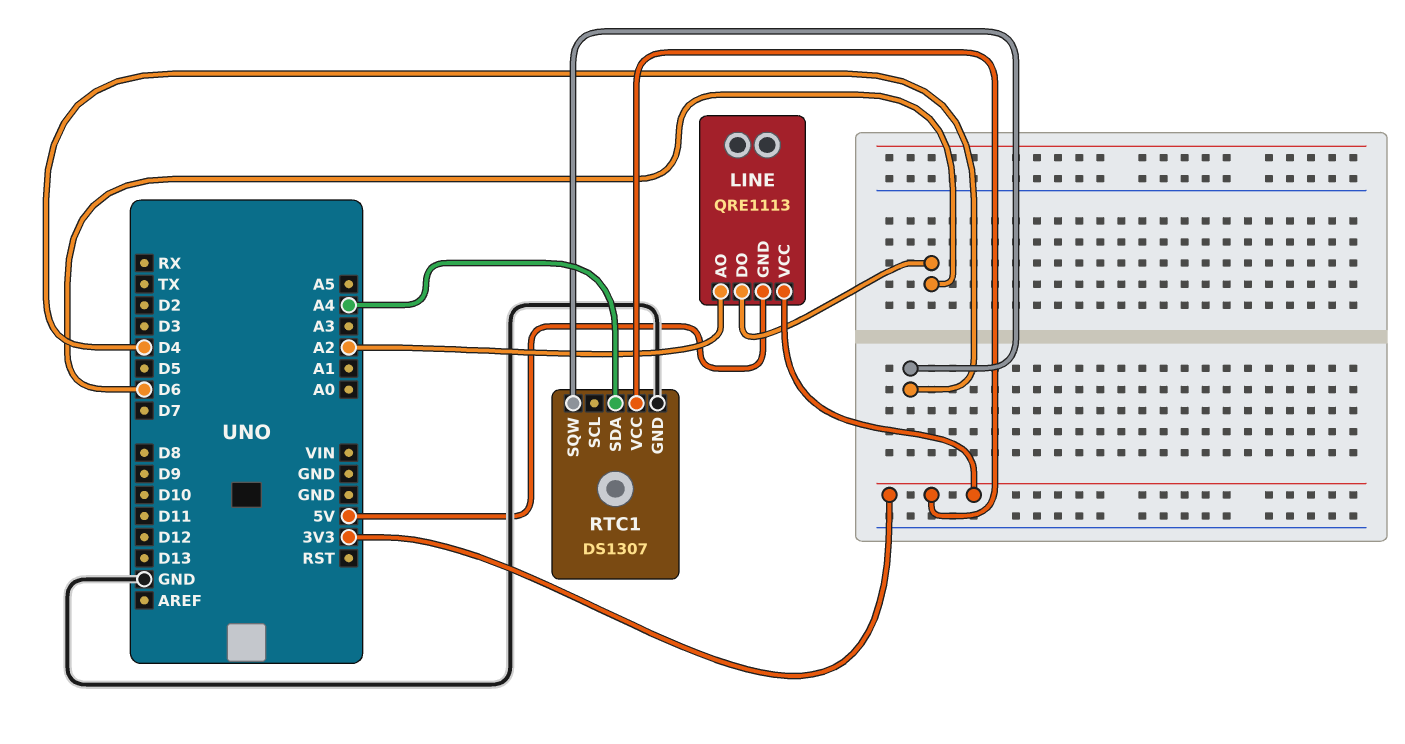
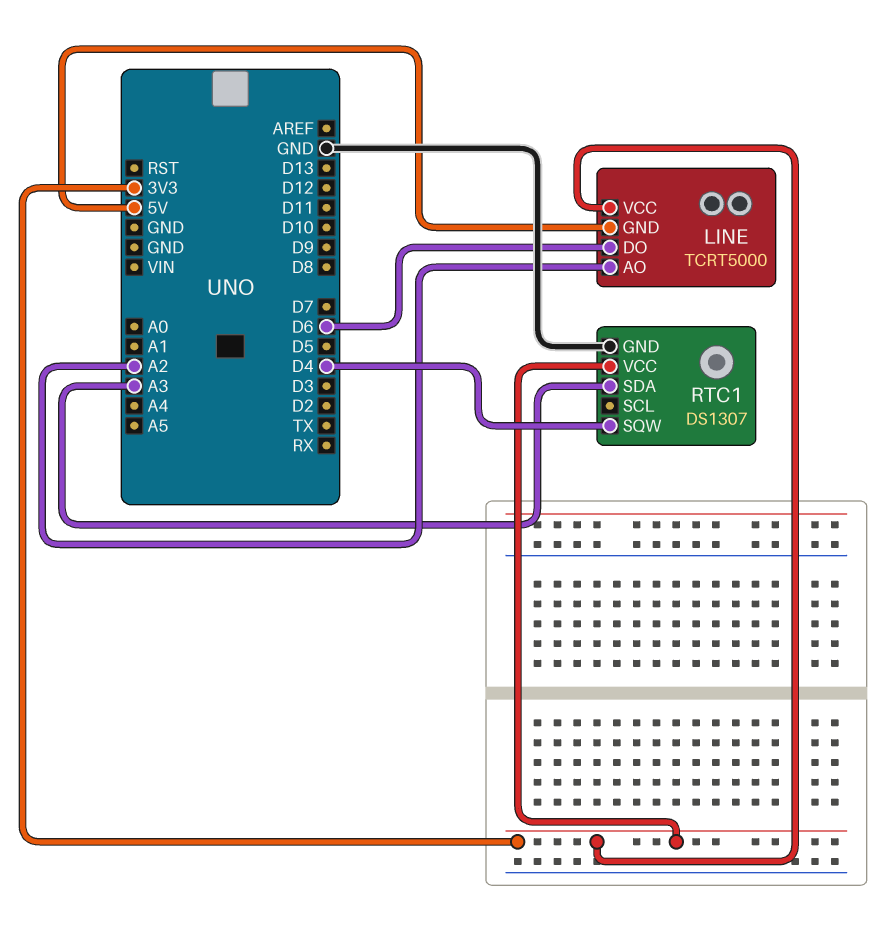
LINE: QRE1113 -> TCRT5000
RTC1 pin SDA: A4 -> A3

